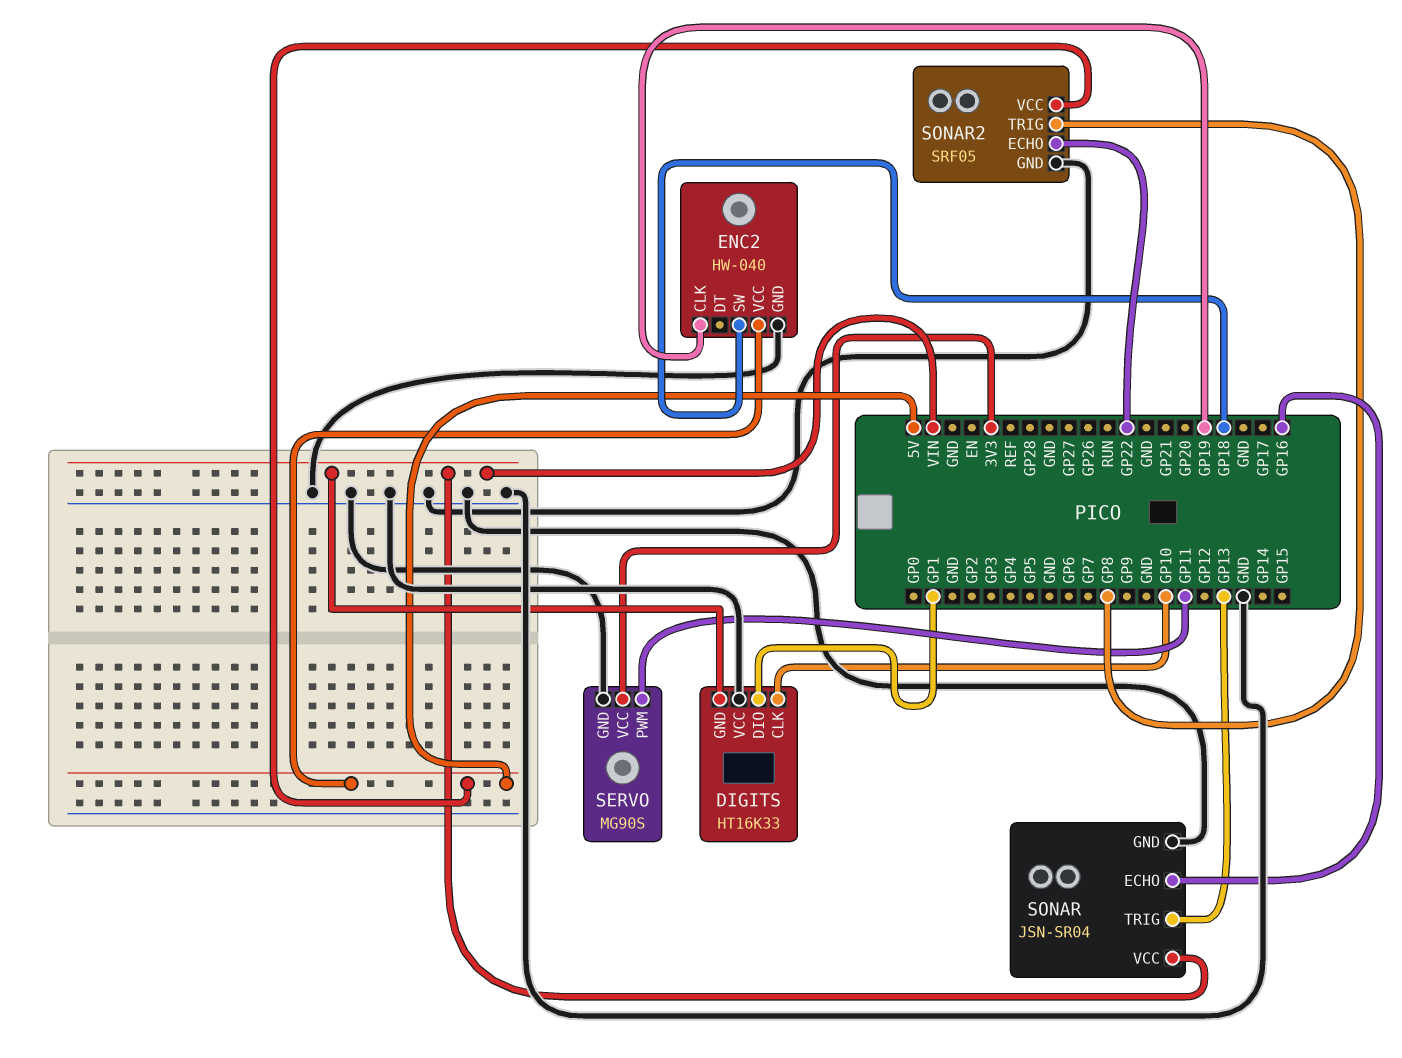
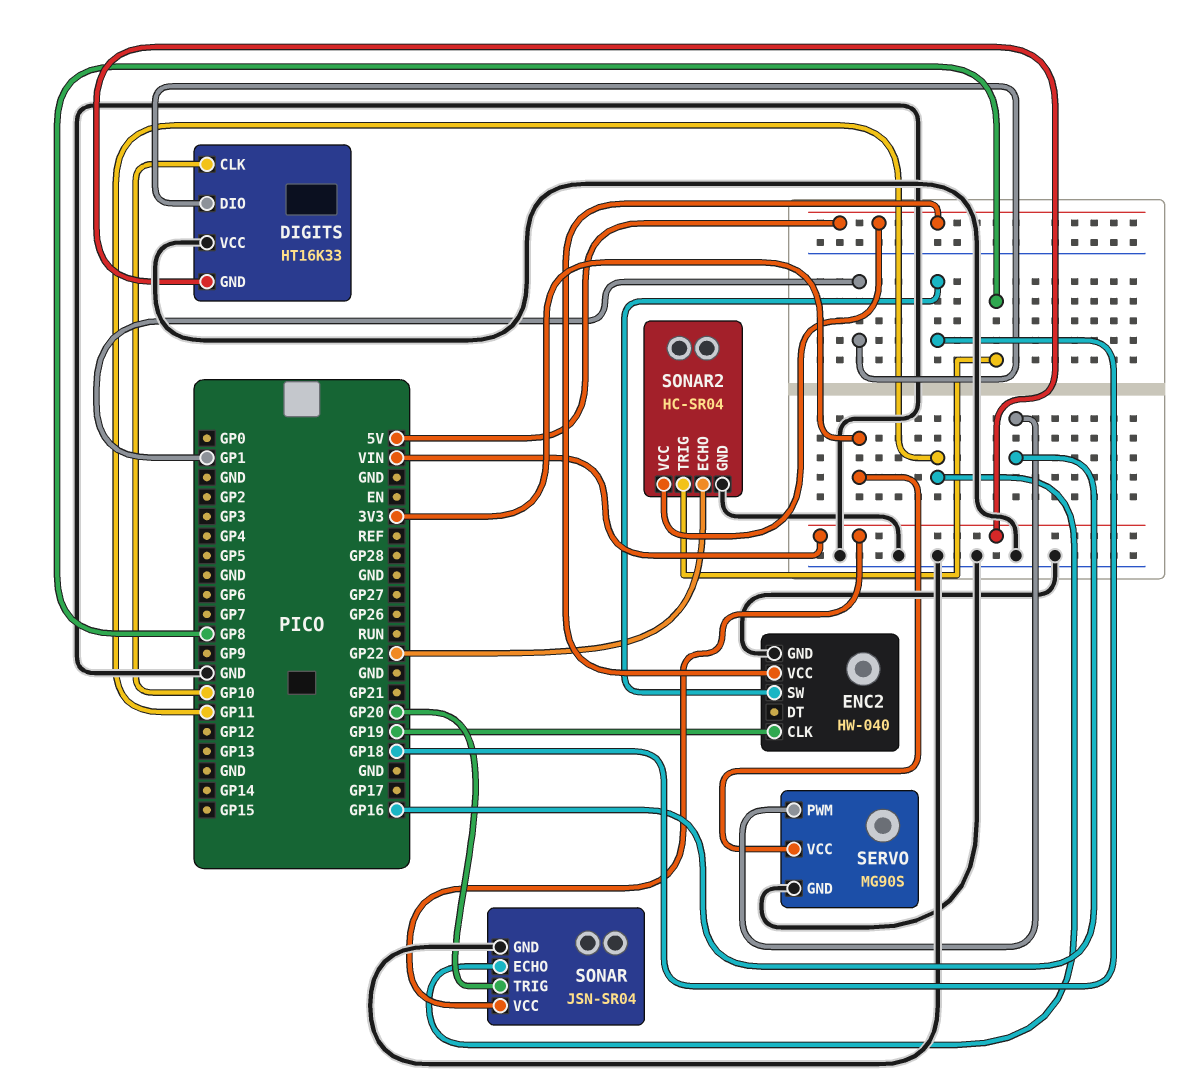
SERVO pin PWM: GP11 -> GP16
SONAR pin ECHO: GP16 -> GP11
SONAR pin TRIG: GP13 -> GP20
SONAR2: SRF05 -> HC-SR04

